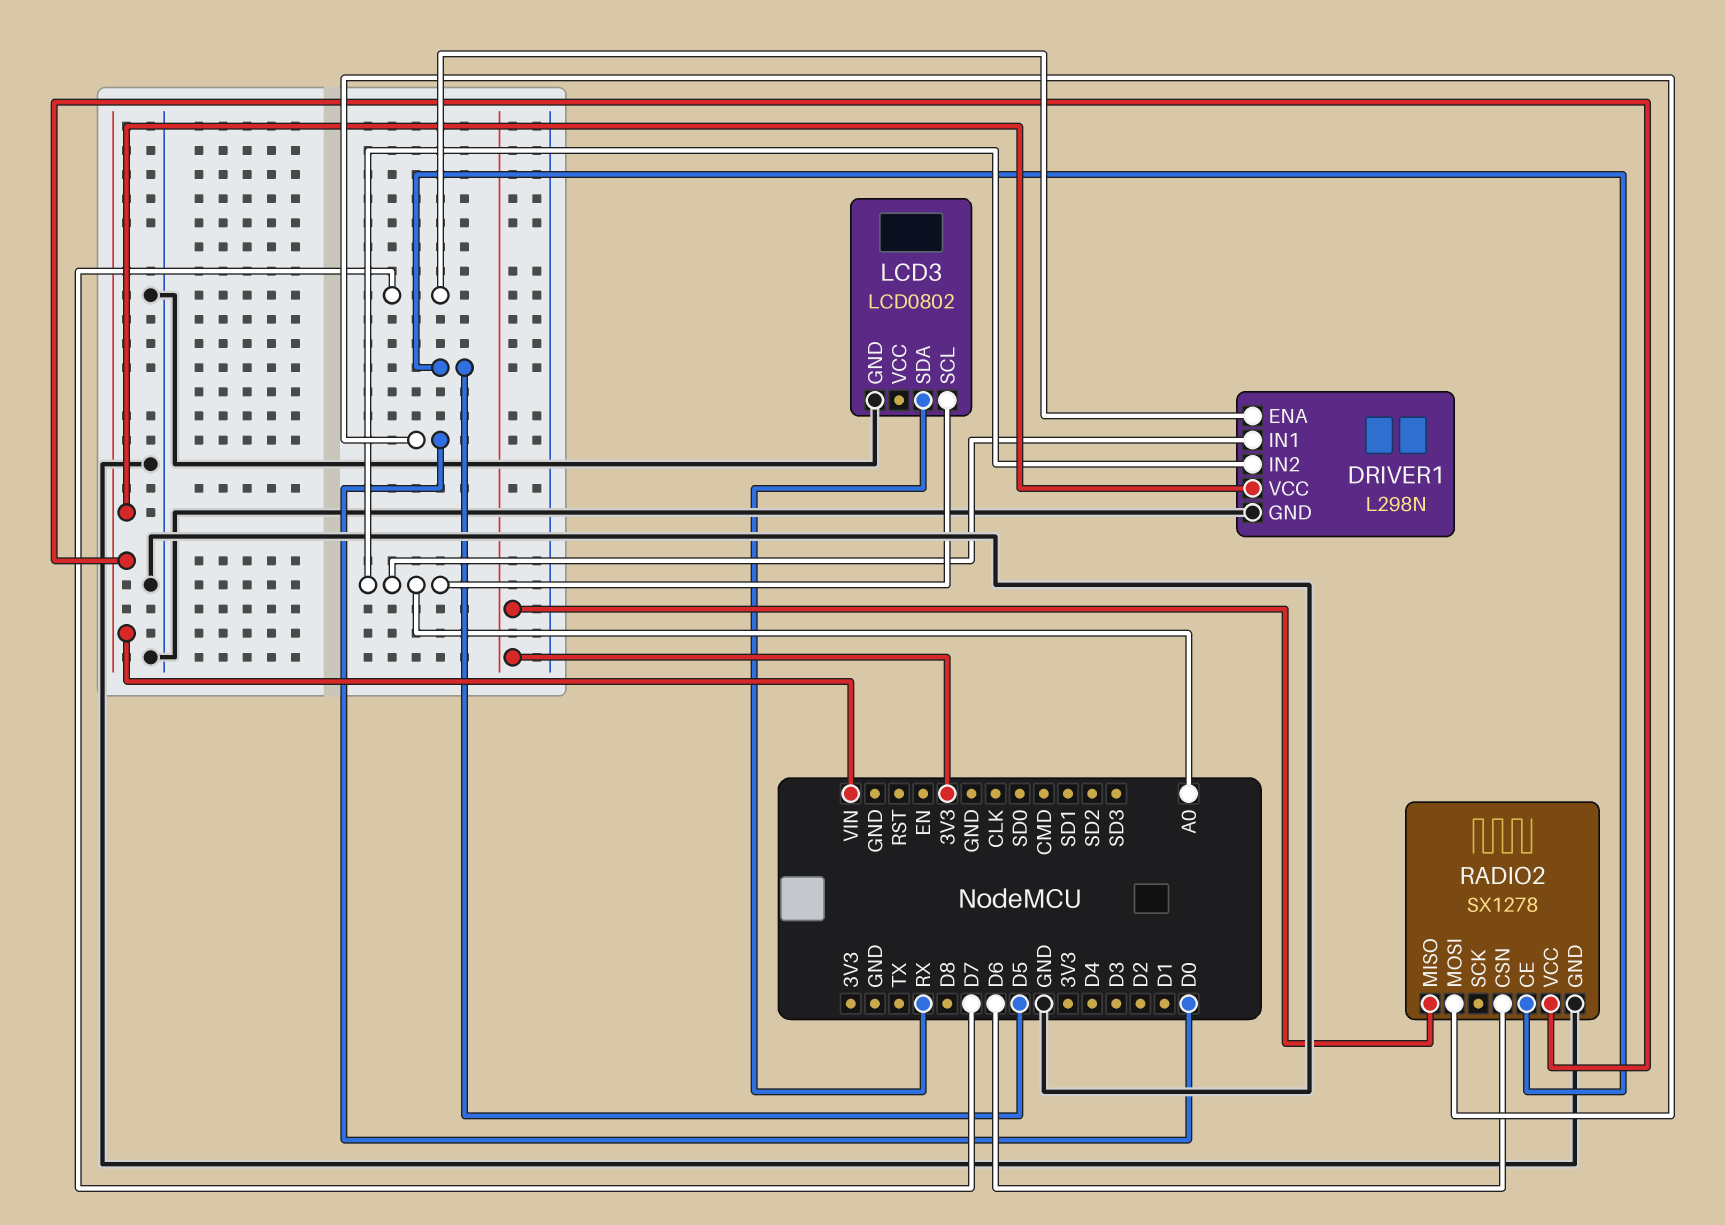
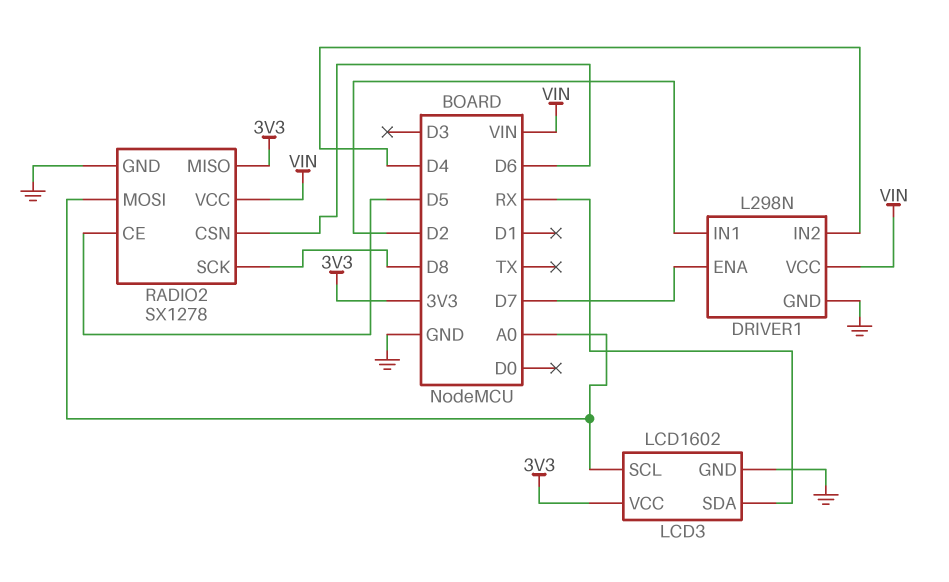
DRIVER1 pin IN1: A0 -> D2
DRIVER1 pin IN2: A0 -> D4
LCD3: LCD0802 -> LCD1602
LCD3 pin VCC: none -> 3V3
RADIO2 pin MOSI: D0 -> A0
RADIO2 pin SCK: none -> D8

